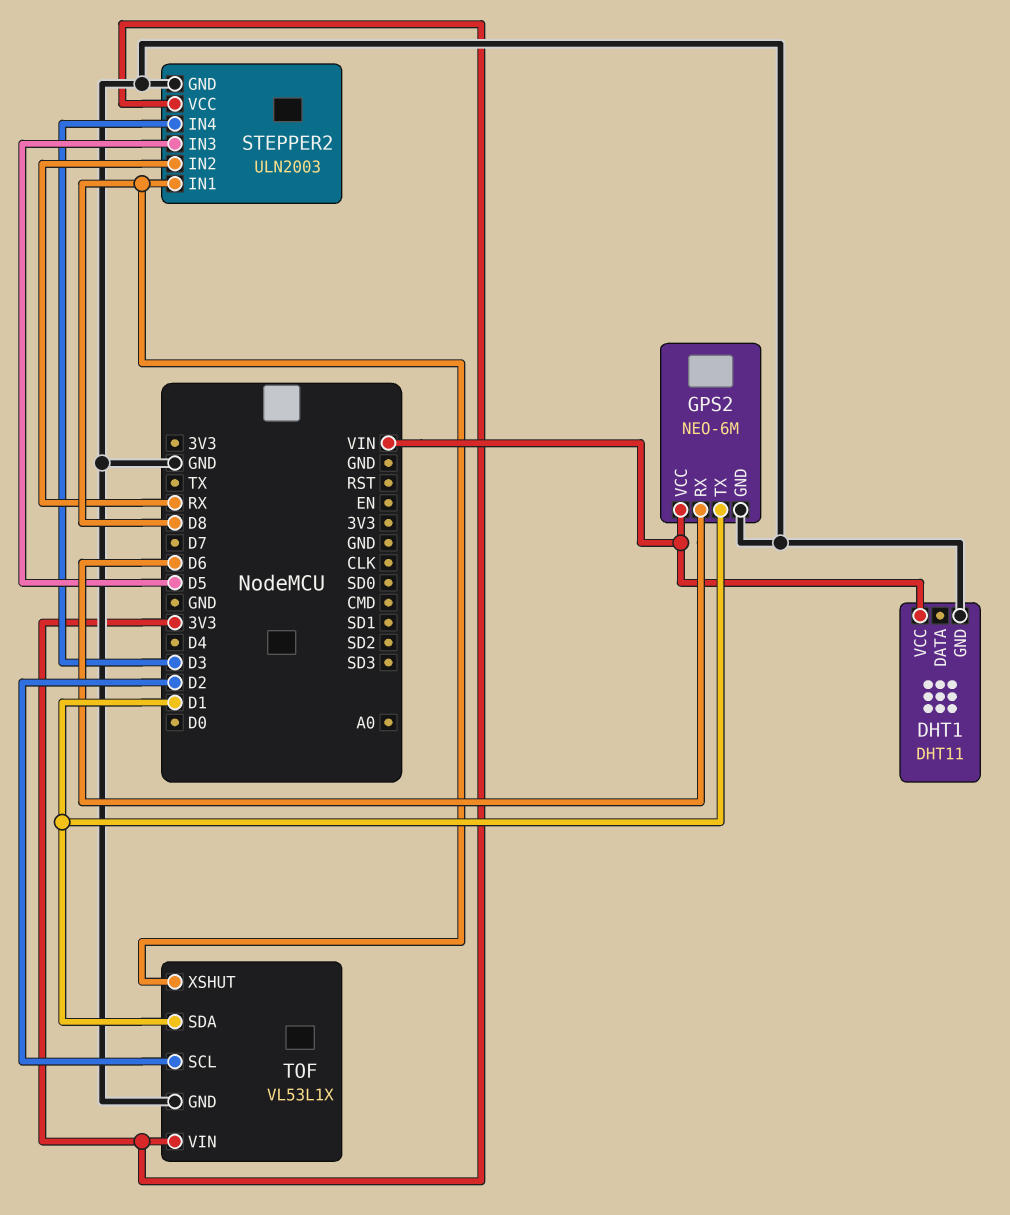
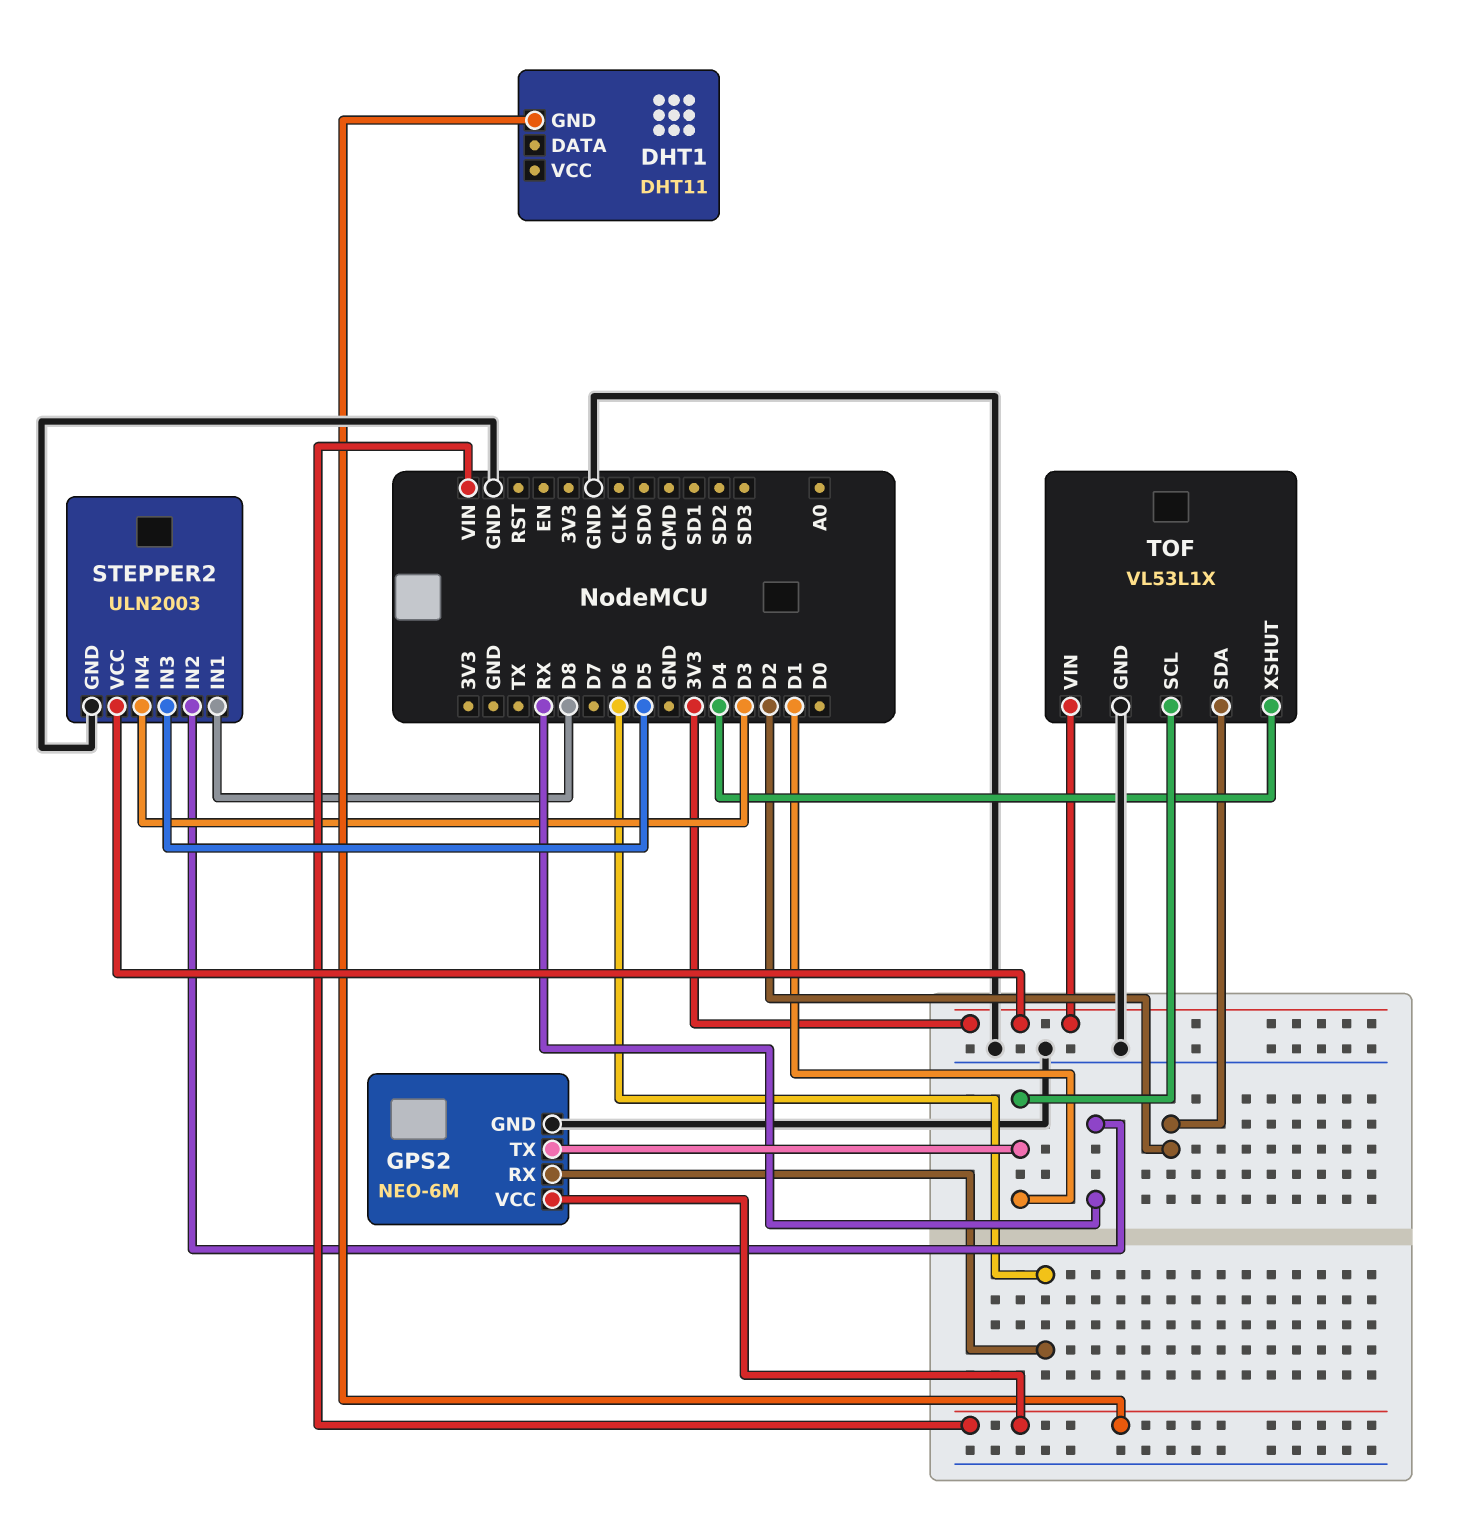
DHT1 pin GND: GND -> VIN
DHT1 pin VCC: VIN -> none
TOF pin SCL: D2 -> D1
TOF pin SDA: D1 -> D2
TOF pin XSHUT: D8 -> D4

